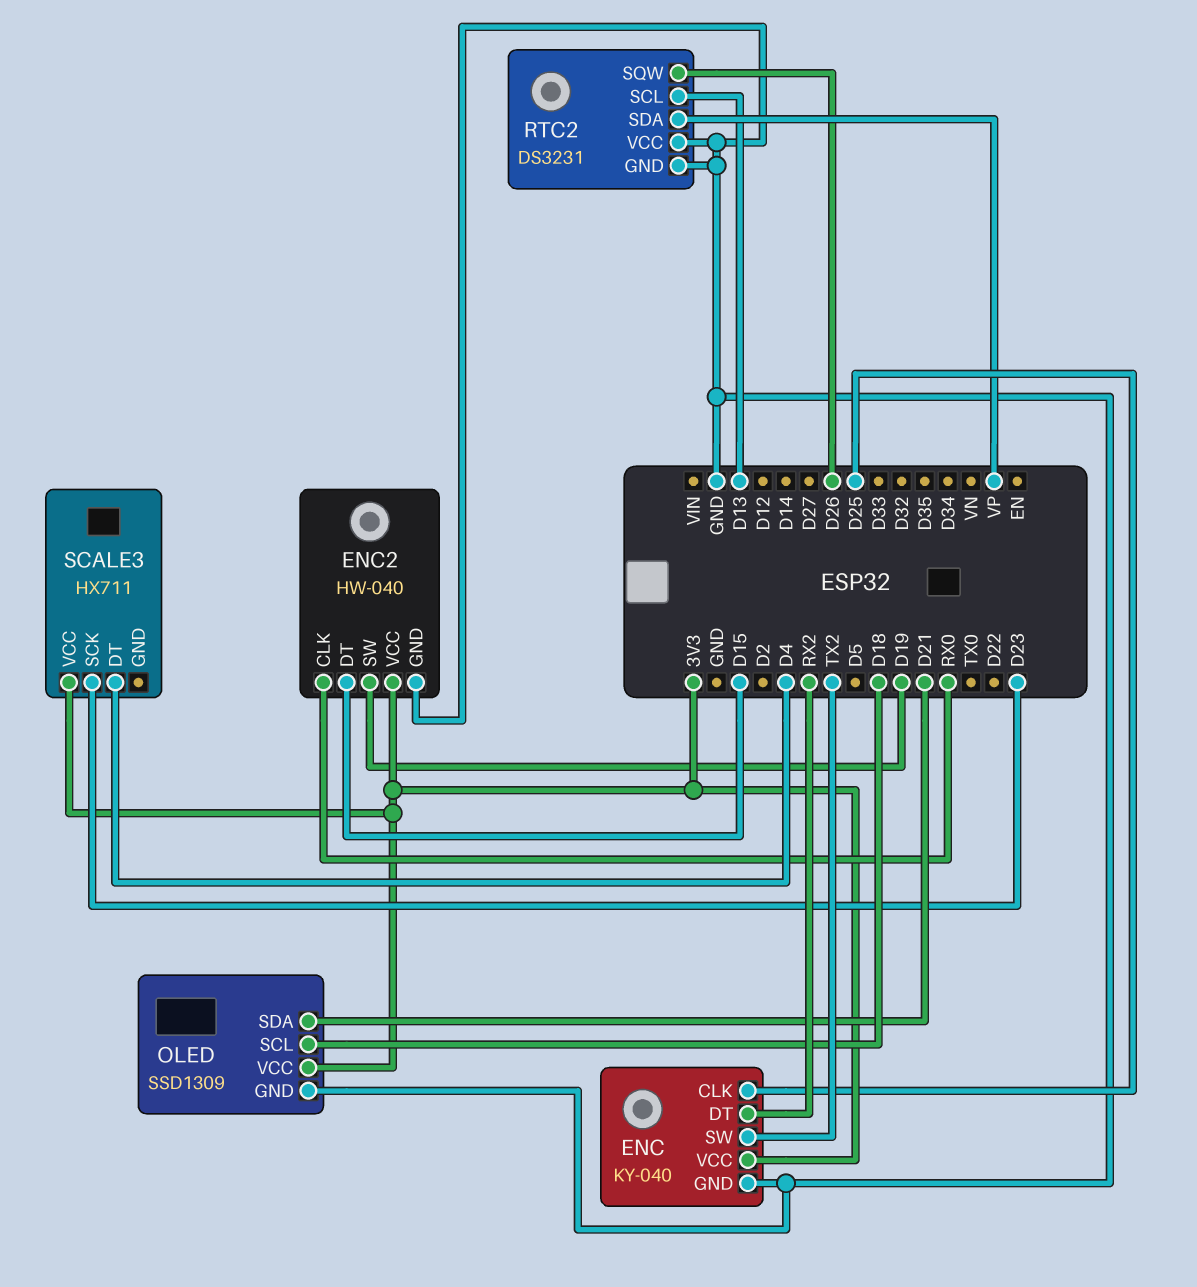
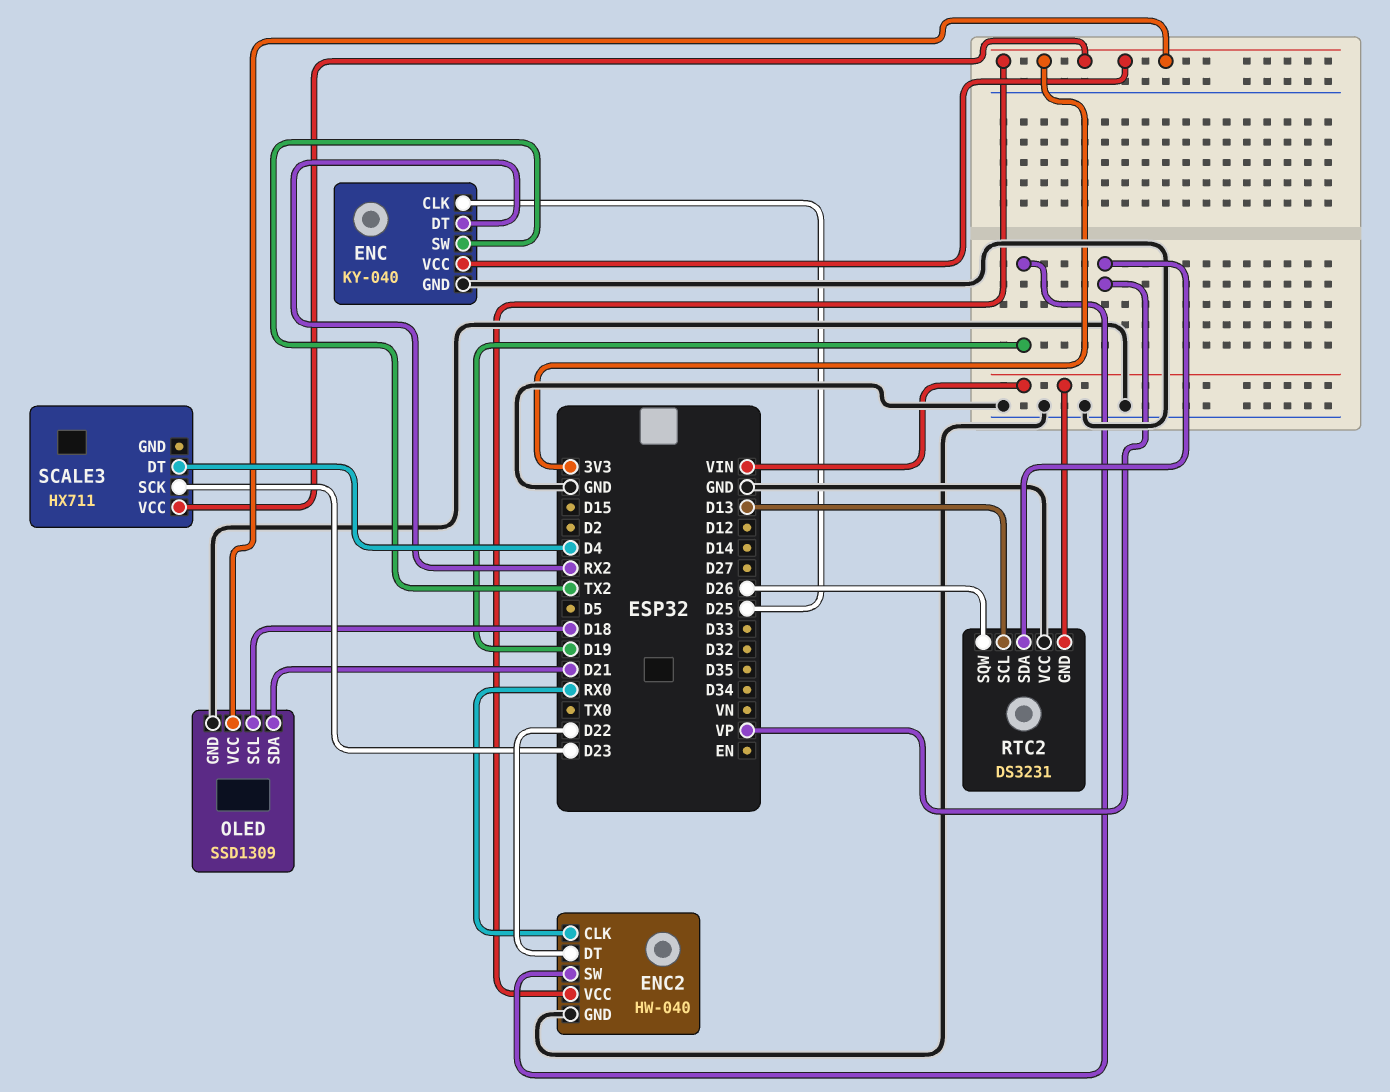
ENC2 pin DT: D15 -> D22
RTC2 pin GND: GND -> VIN

